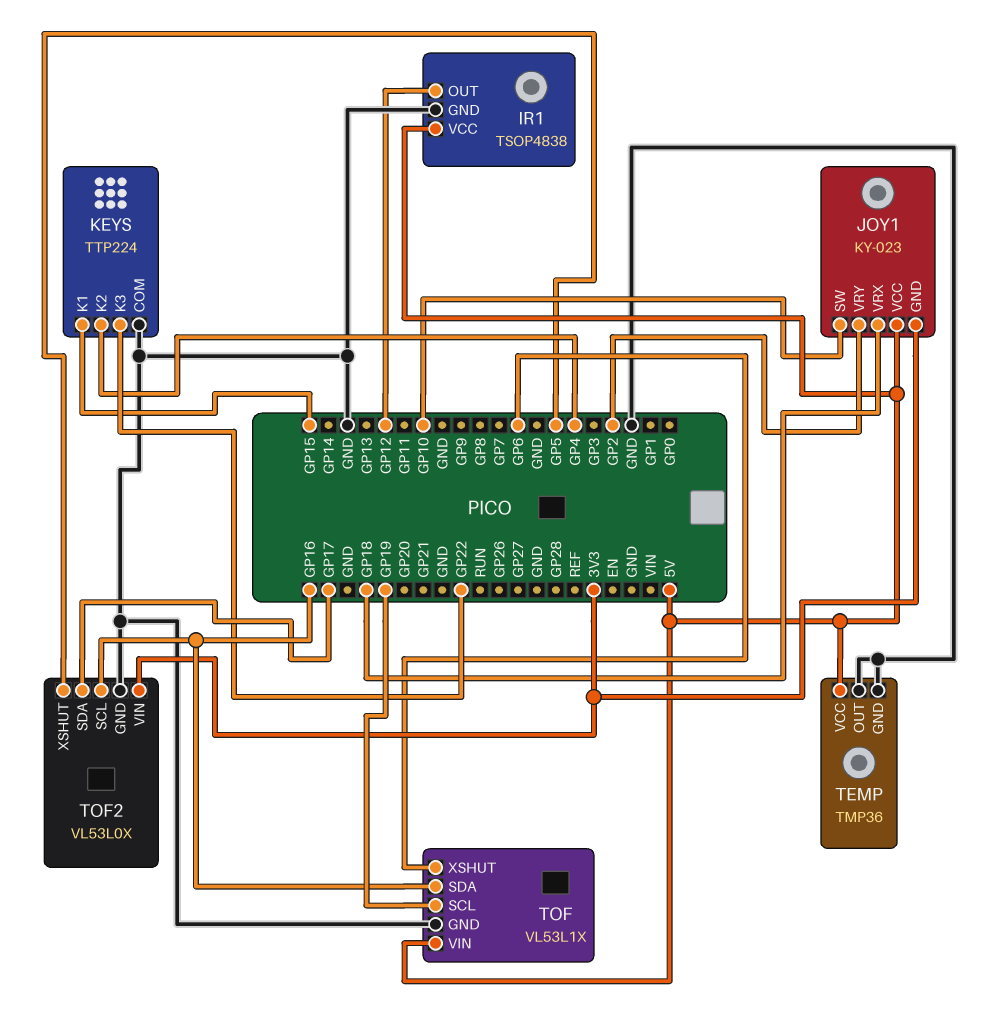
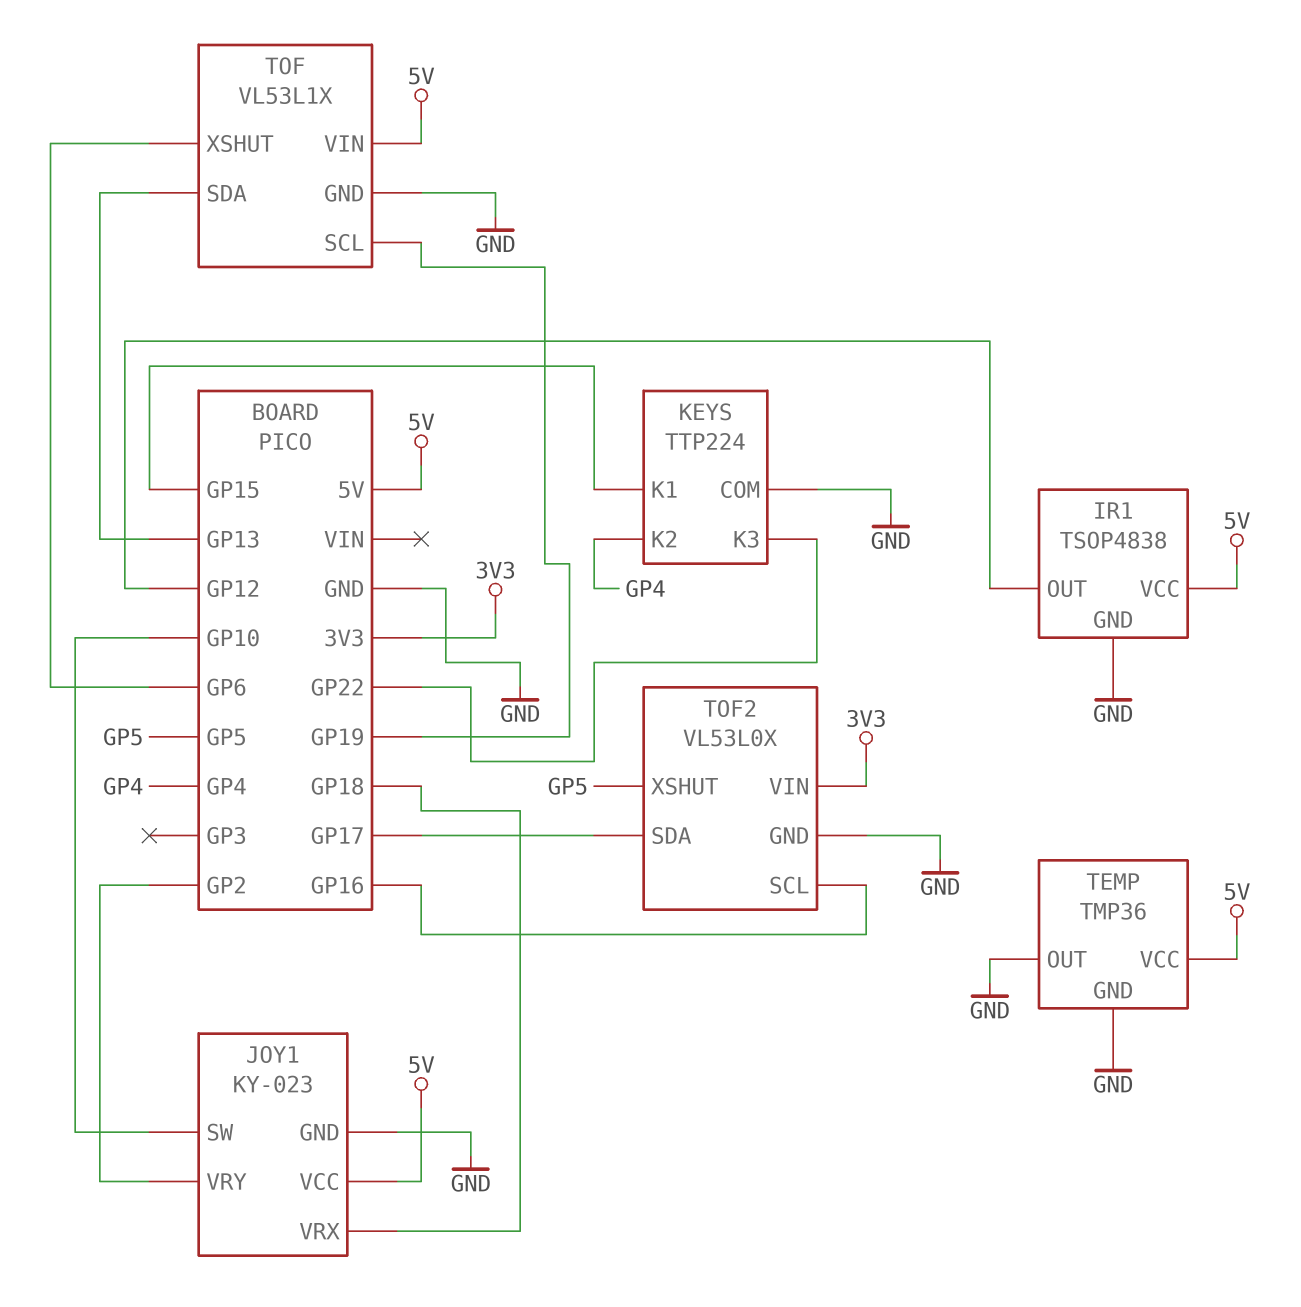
JOY1 pin GND: 3V3 -> GND
TOF pin SDA: GP16 -> GP13

